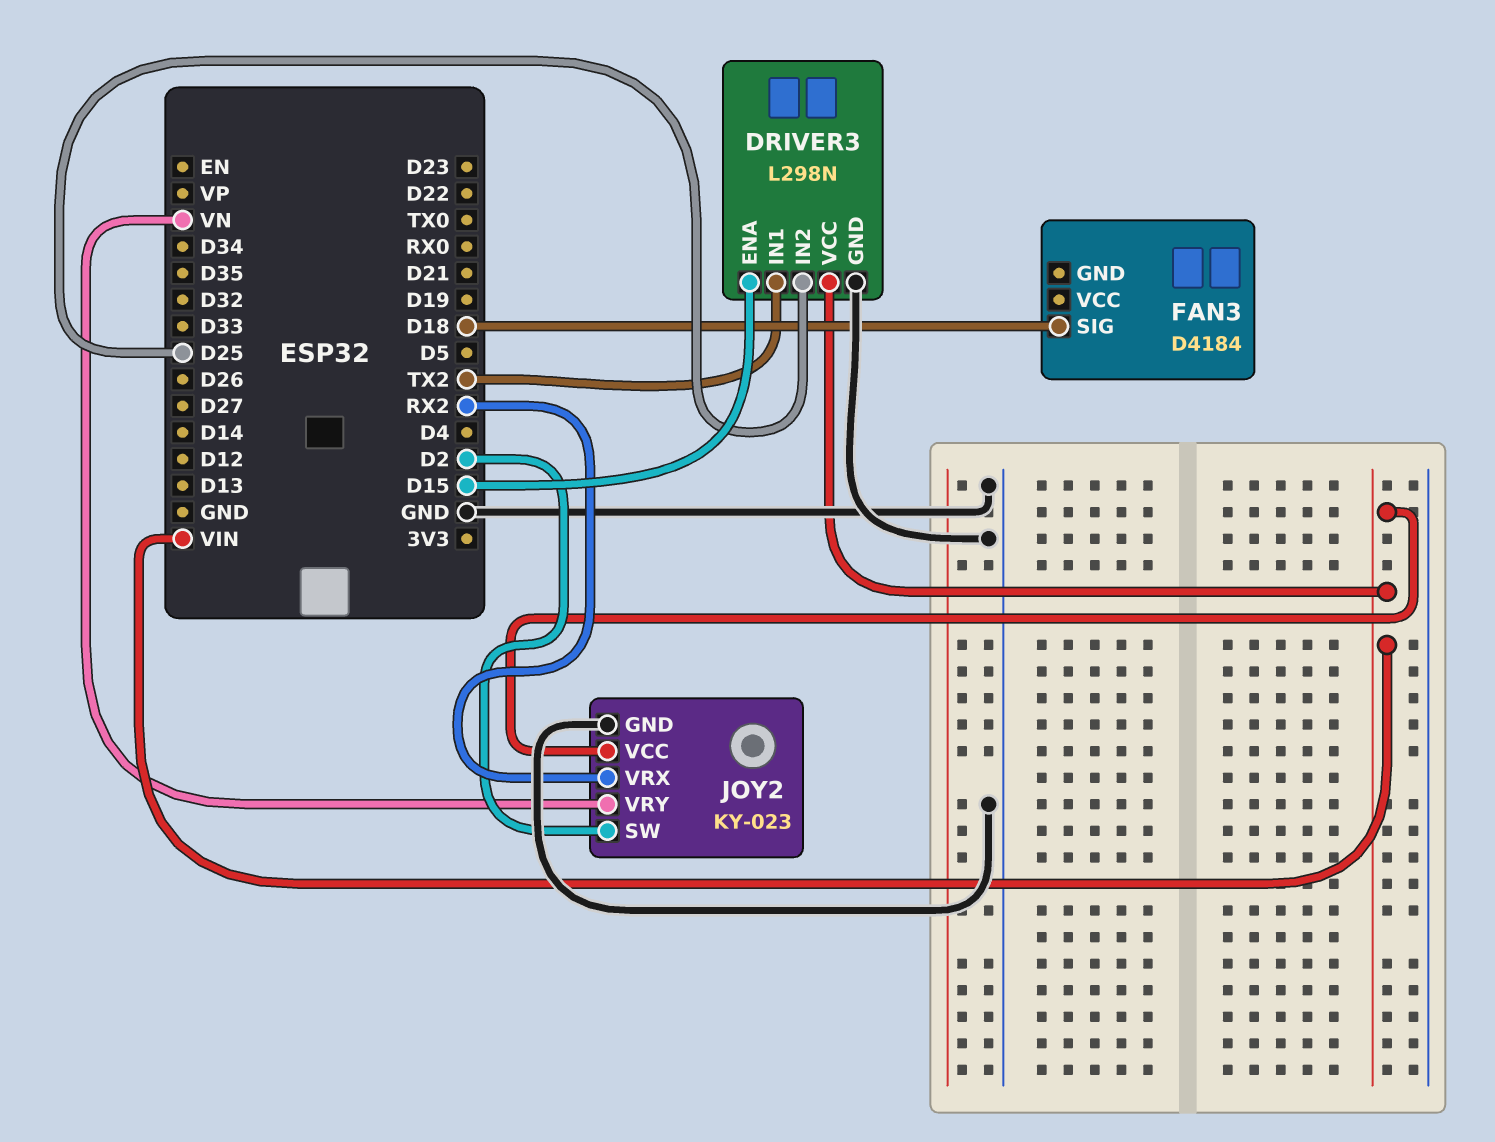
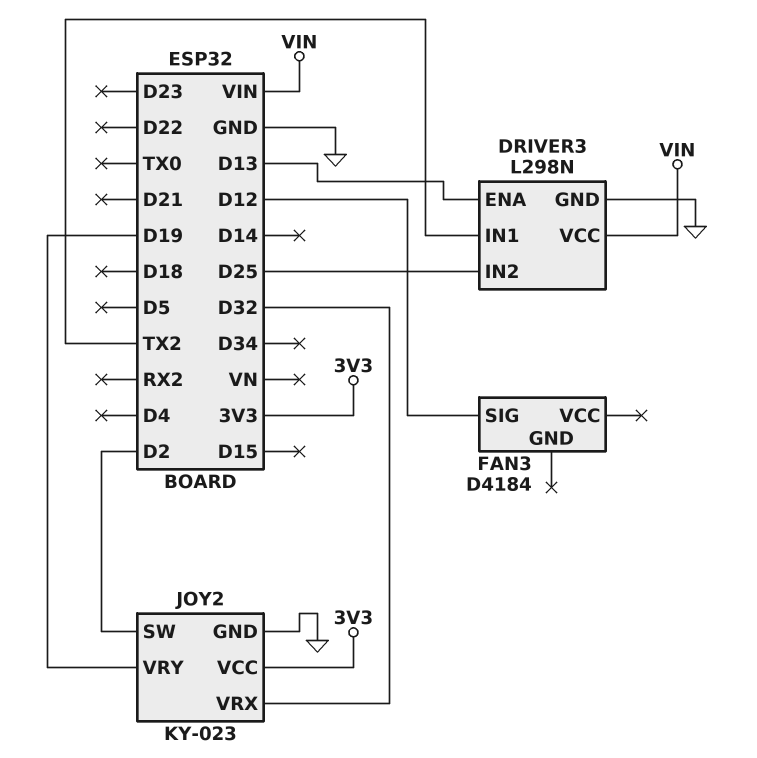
DRIVER3 pin ENA: D15 -> D13
FAN3 pin SIG: D18 -> D12
JOY2 pin VCC: VIN -> 3V3
JOY2 pin VRX: RX2 -> D32
JOY2 pin VRY: VN -> D19

